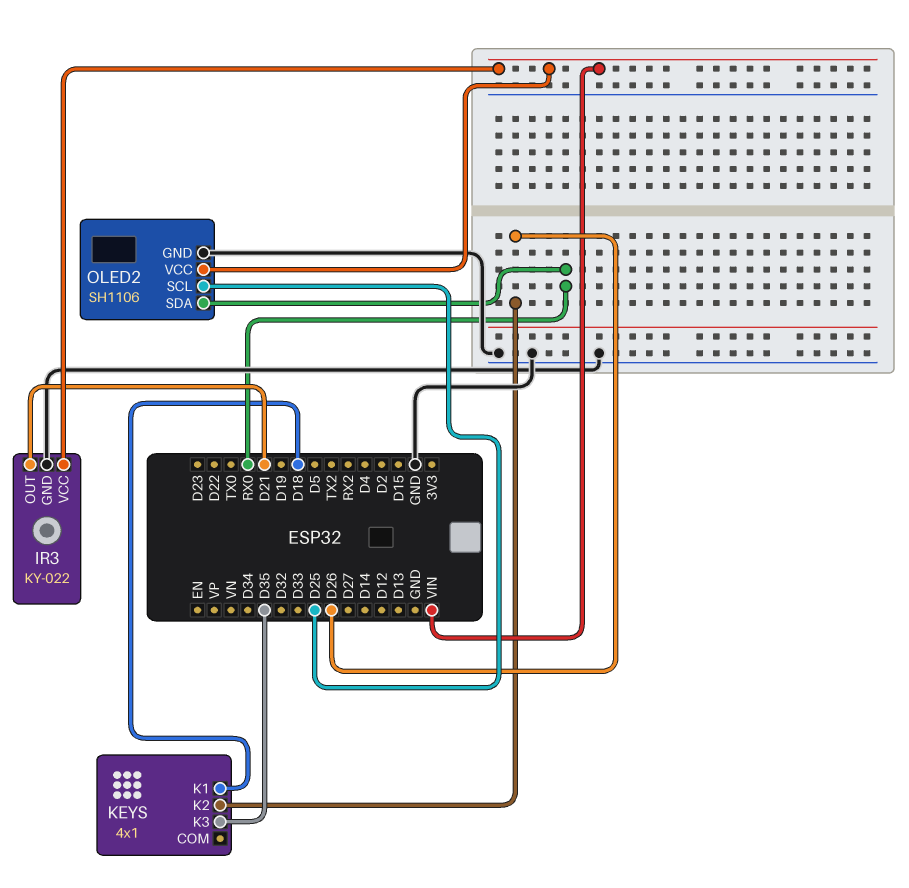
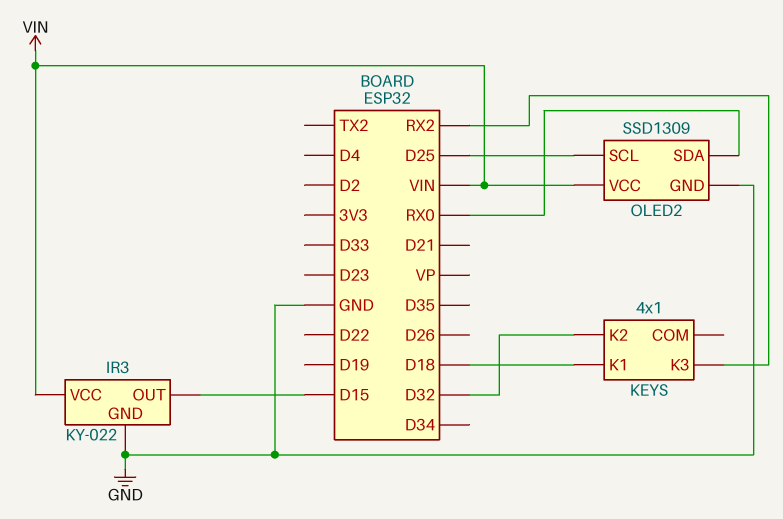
IR3 pin OUT: D21 -> D15
KEYS pin K2: D26 -> D32
KEYS pin K3: D35 -> RX2
OLED2: SH1106 -> SSD1309

